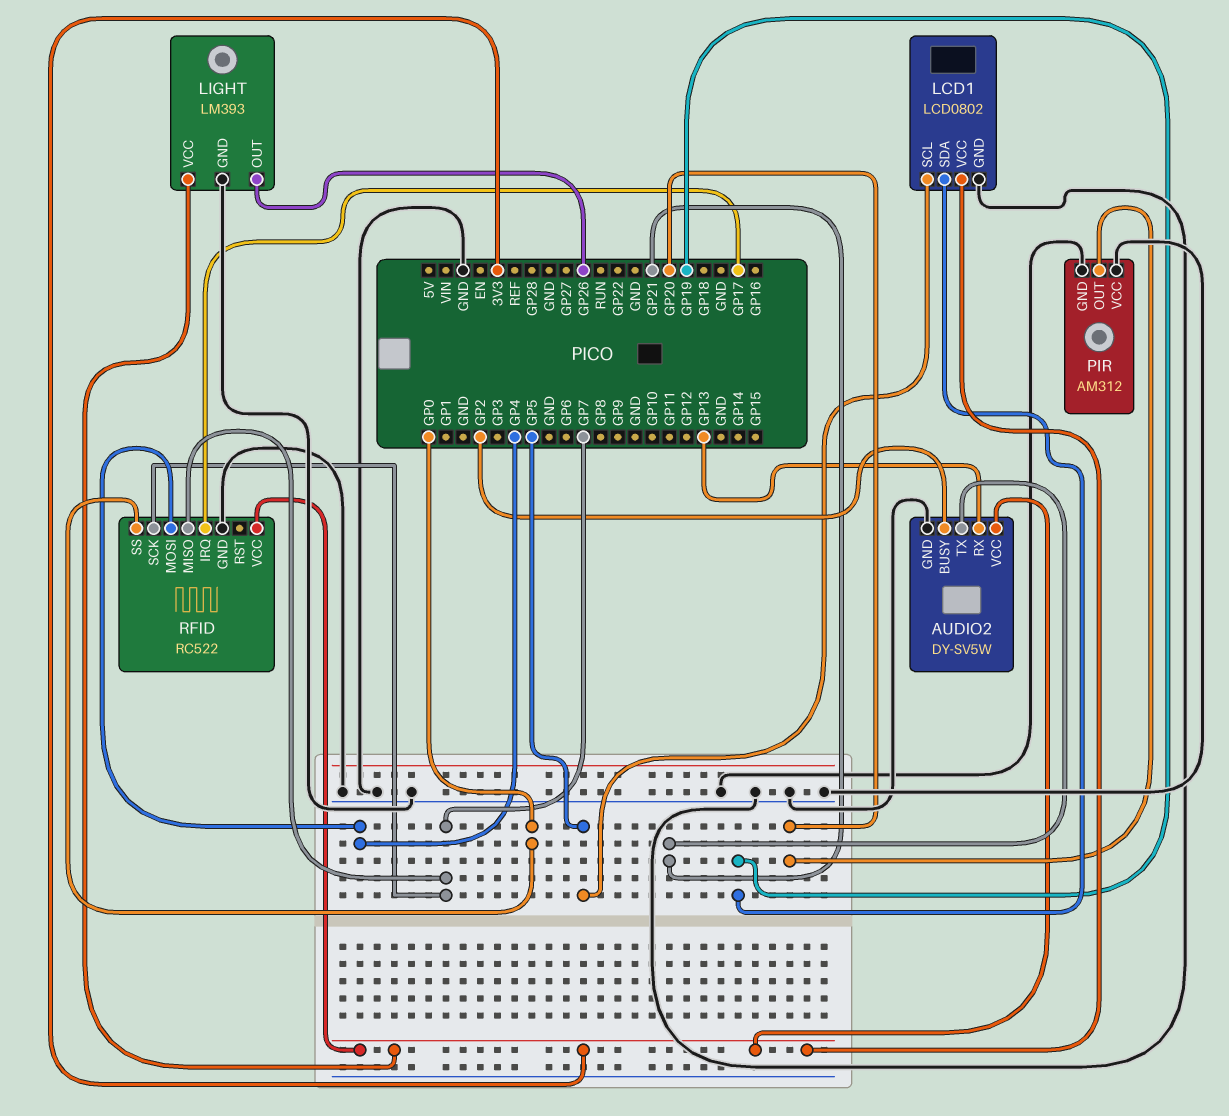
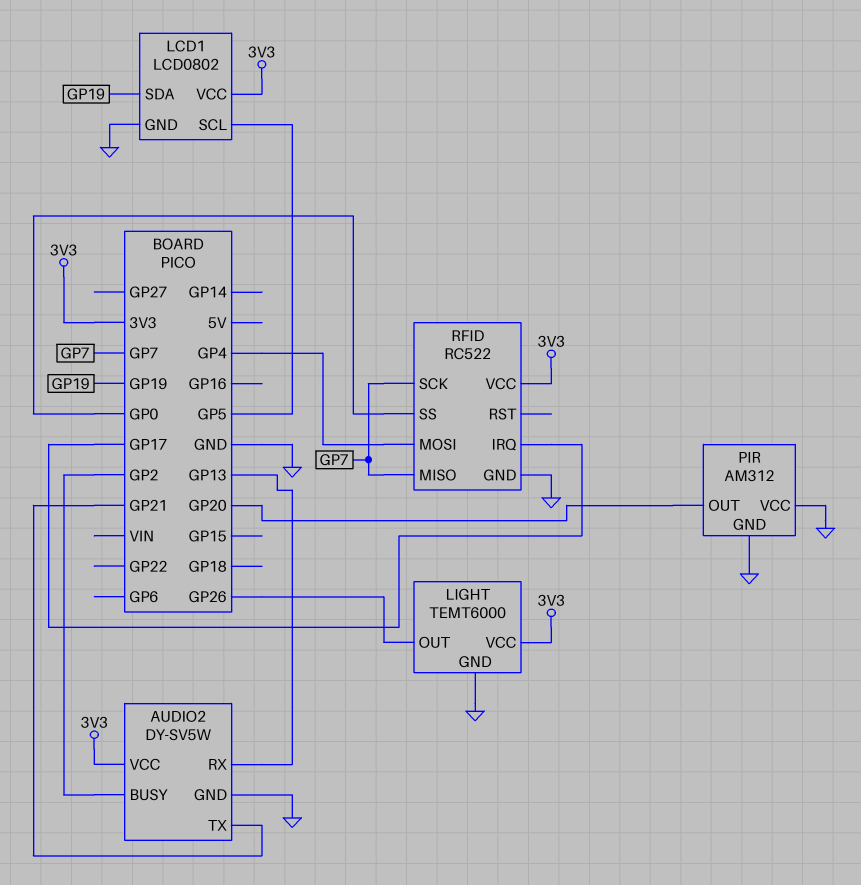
LIGHT: LM393 -> TEMT6000

